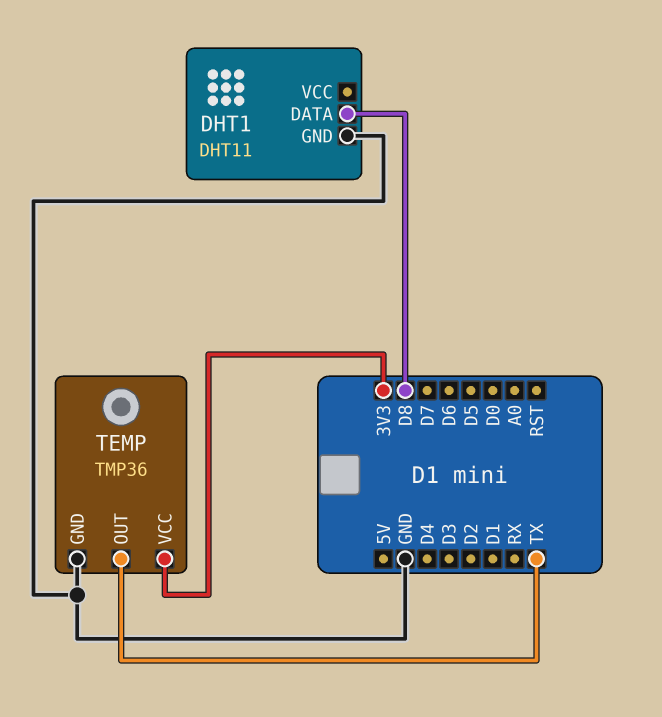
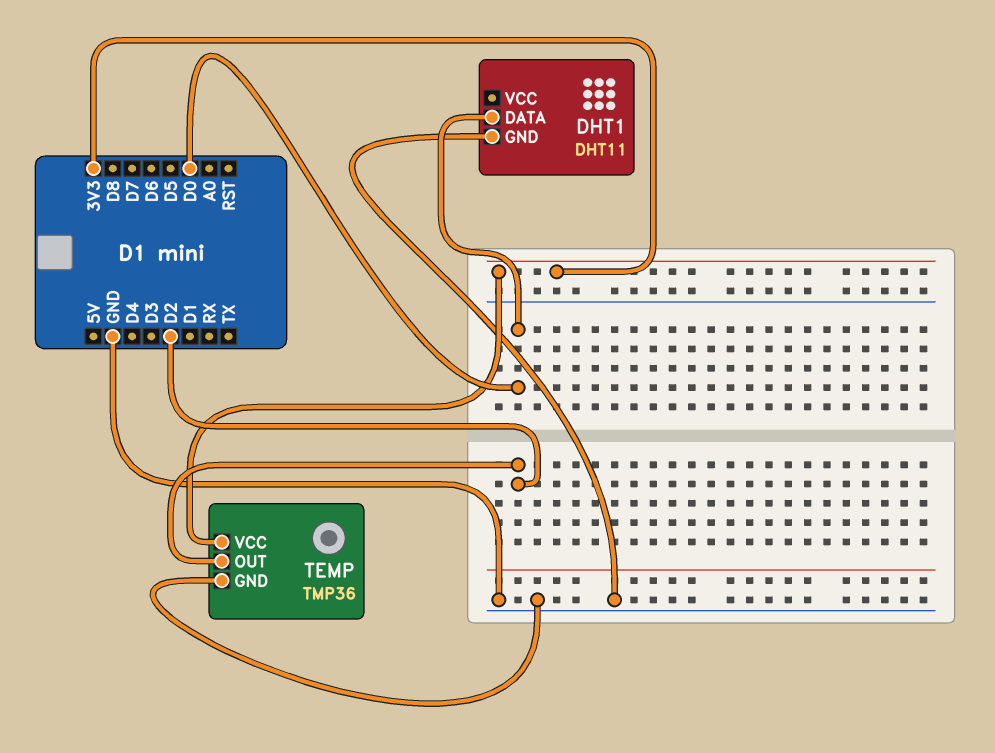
DHT1 pin DATA: D8 -> D0
TEMP pin OUT: TX -> D2

